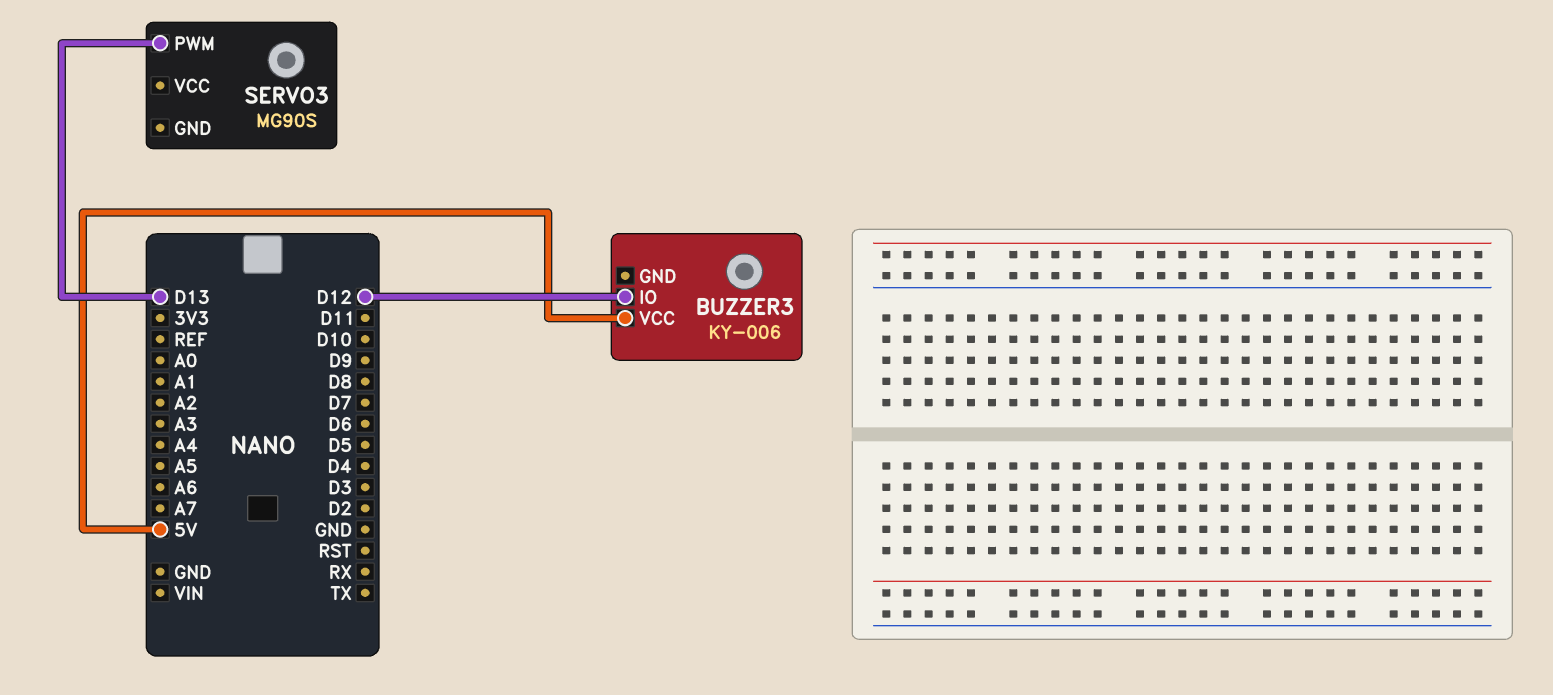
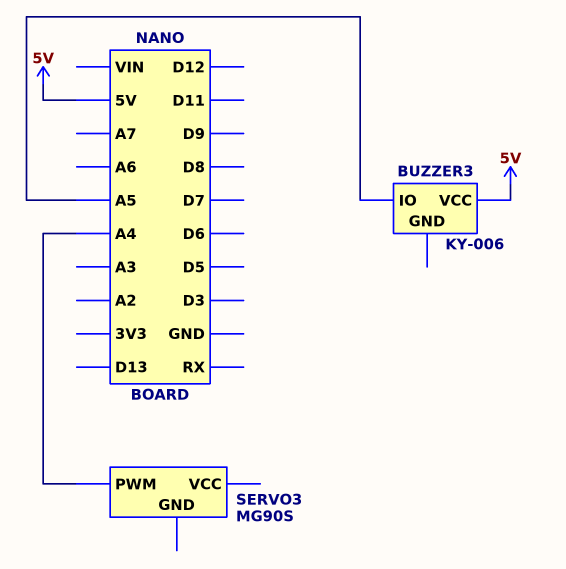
BUZZER3 pin IO: D12 -> A5
SERVO3 pin PWM: D13 -> A4

